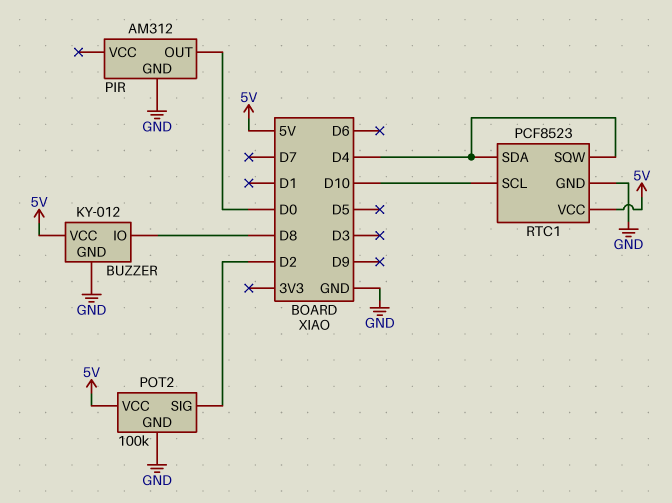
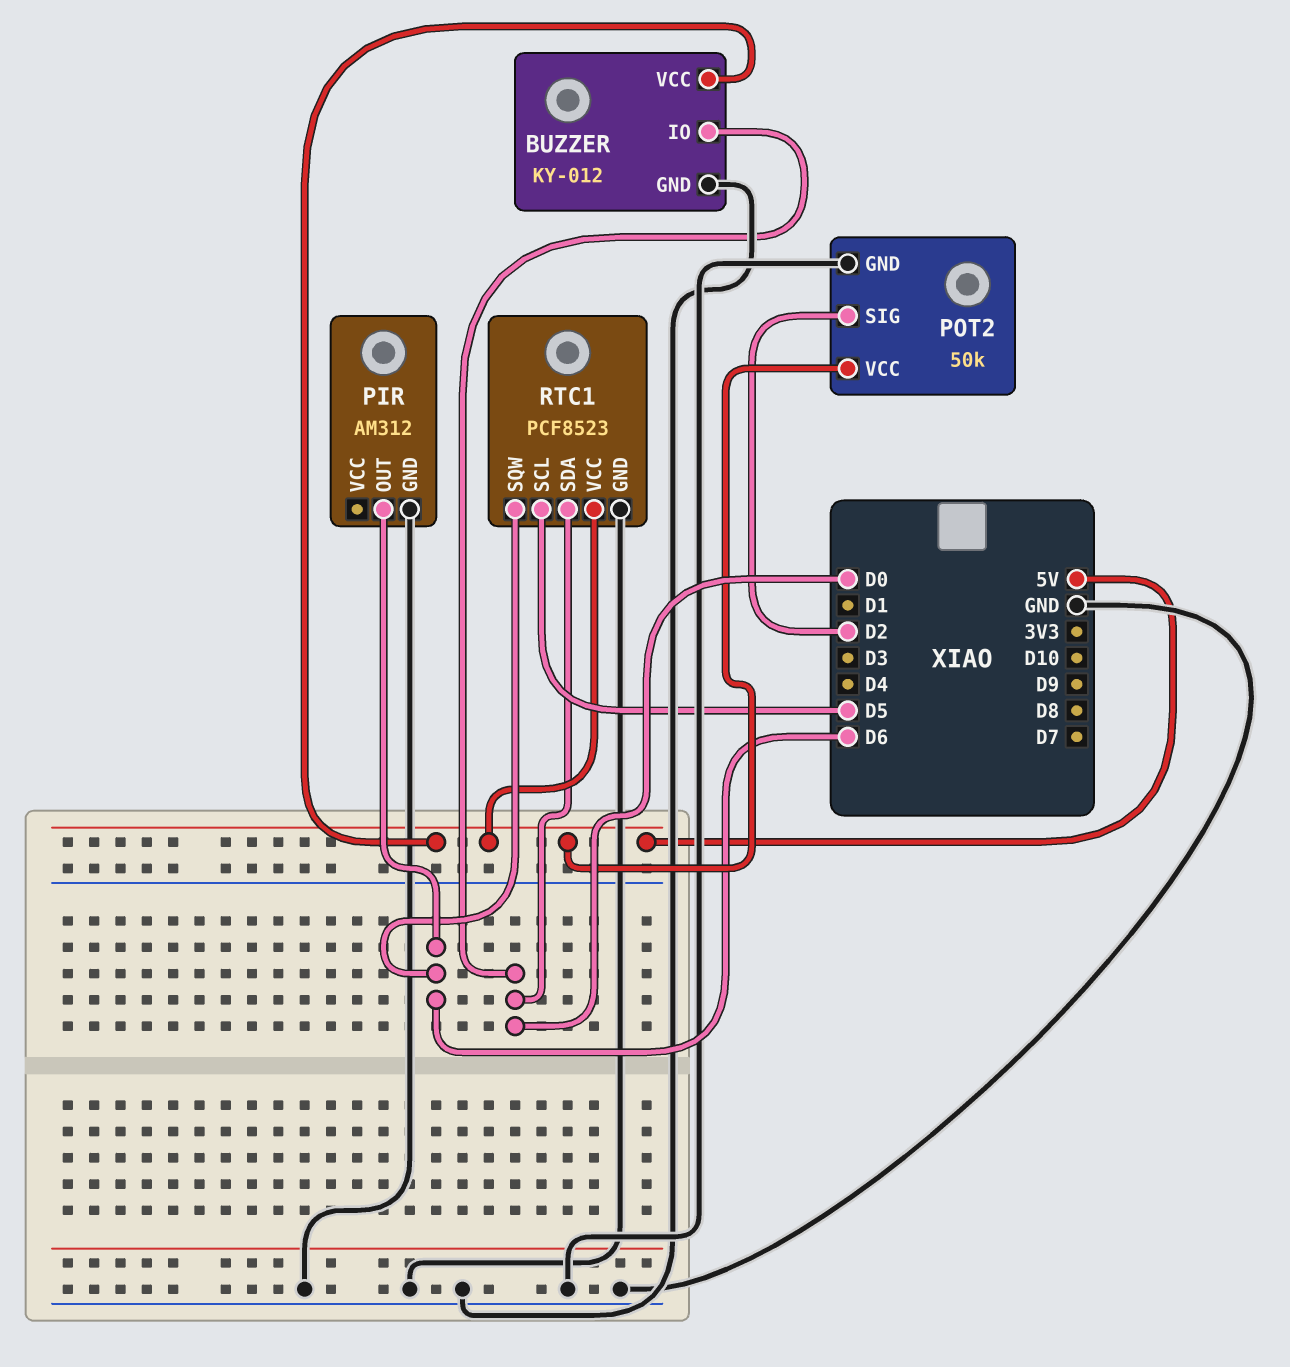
BUZZER pin IO: D8 -> D0
PIR pin OUT: D0 -> D6
POT2: 100k -> 50k
RTC1 pin SCL: D10 -> D5
RTC1 pin SDA: D4 -> D0
RTC1 pin SQW: D4 -> D6

